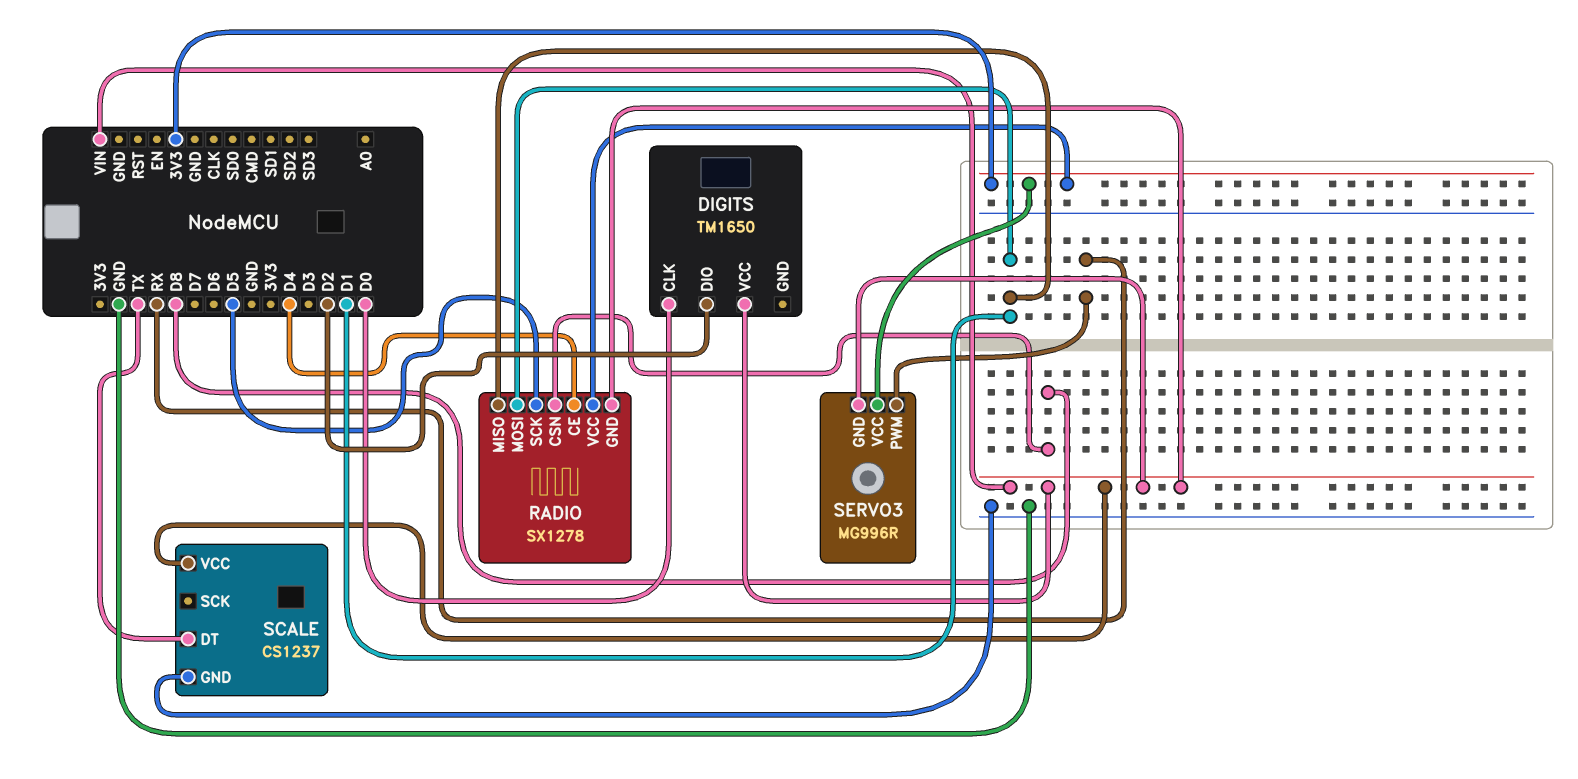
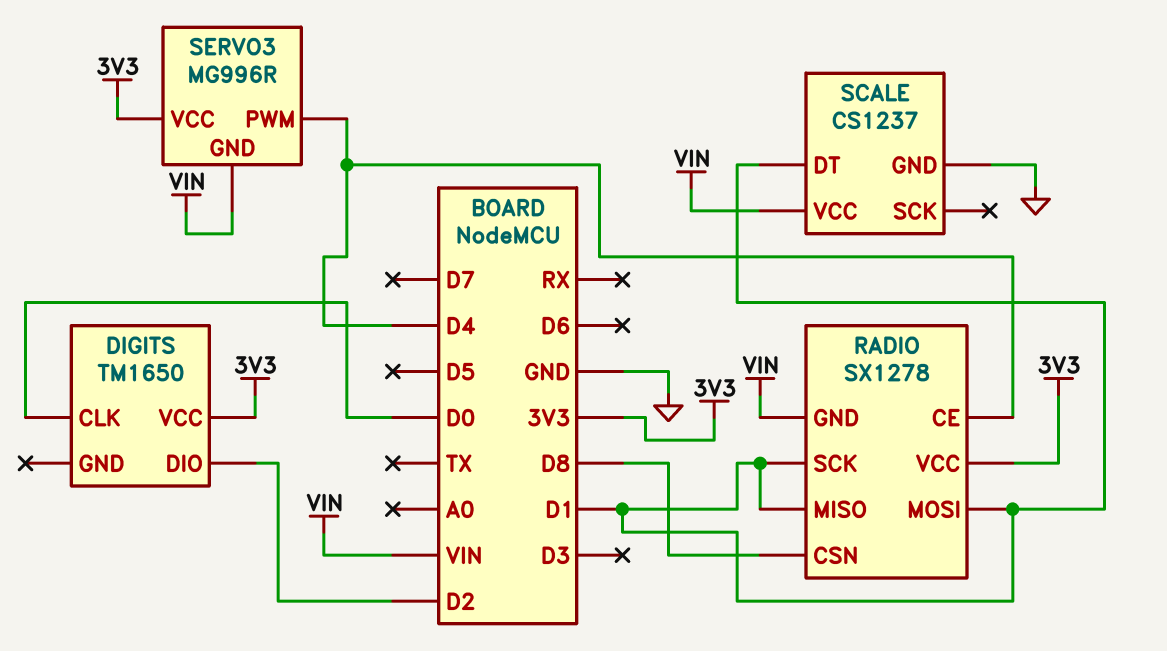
DIGITS pin VCC: VIN -> 3V3
RADIO pin SCK: D5 -> D1
SCALE pin DT: TX -> D1
SERVO3 pin PWM: RX -> D4

